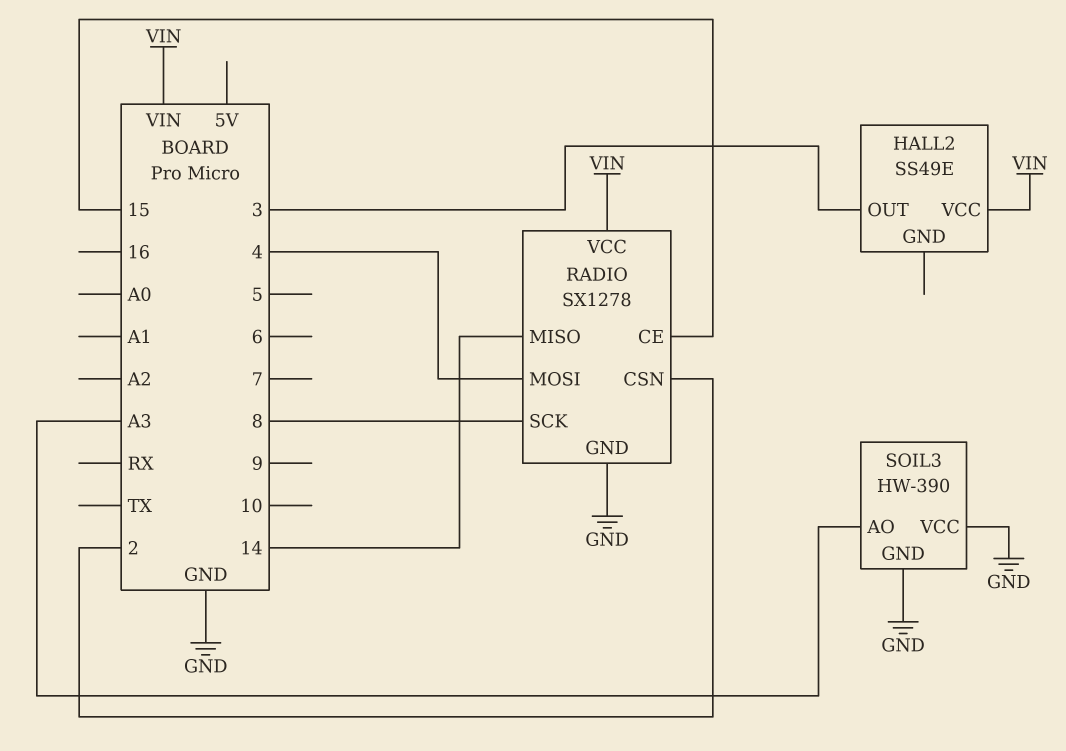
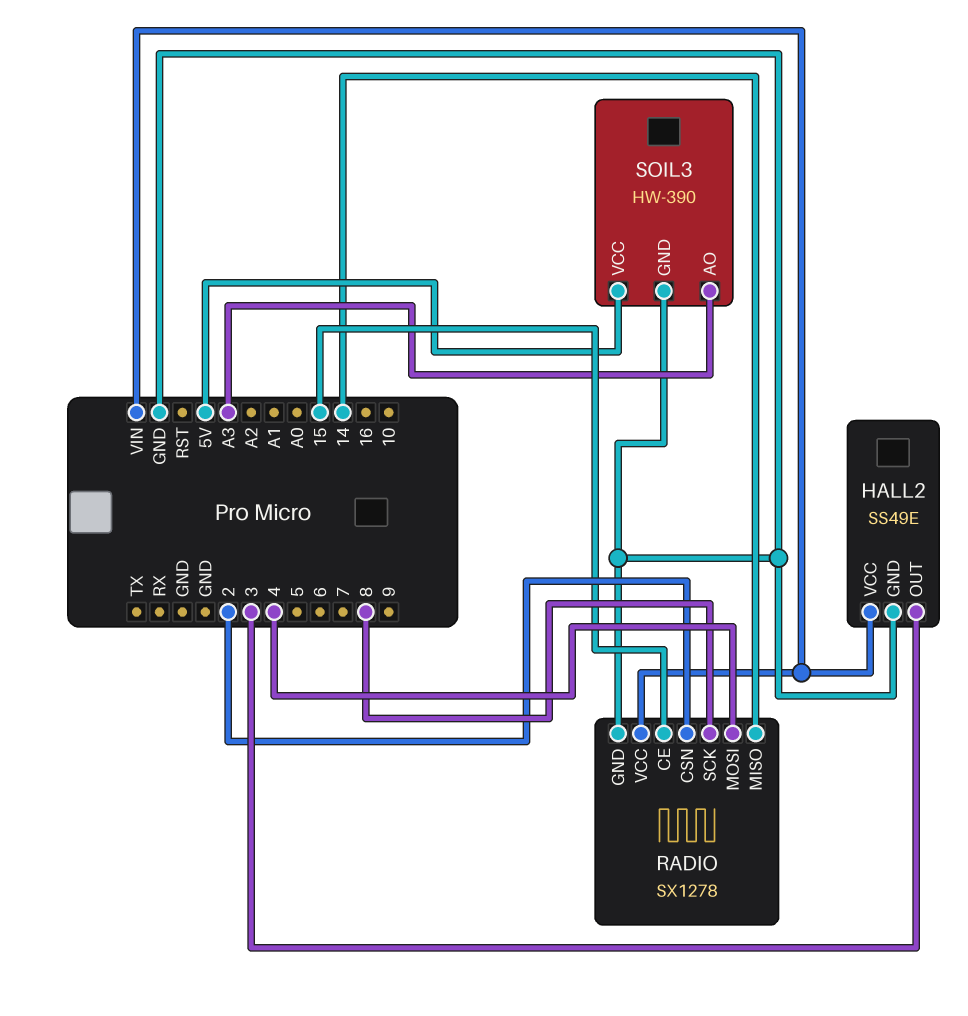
HALL2 pin GND: none -> GND
SOIL3 pin VCC: GND -> 5V

